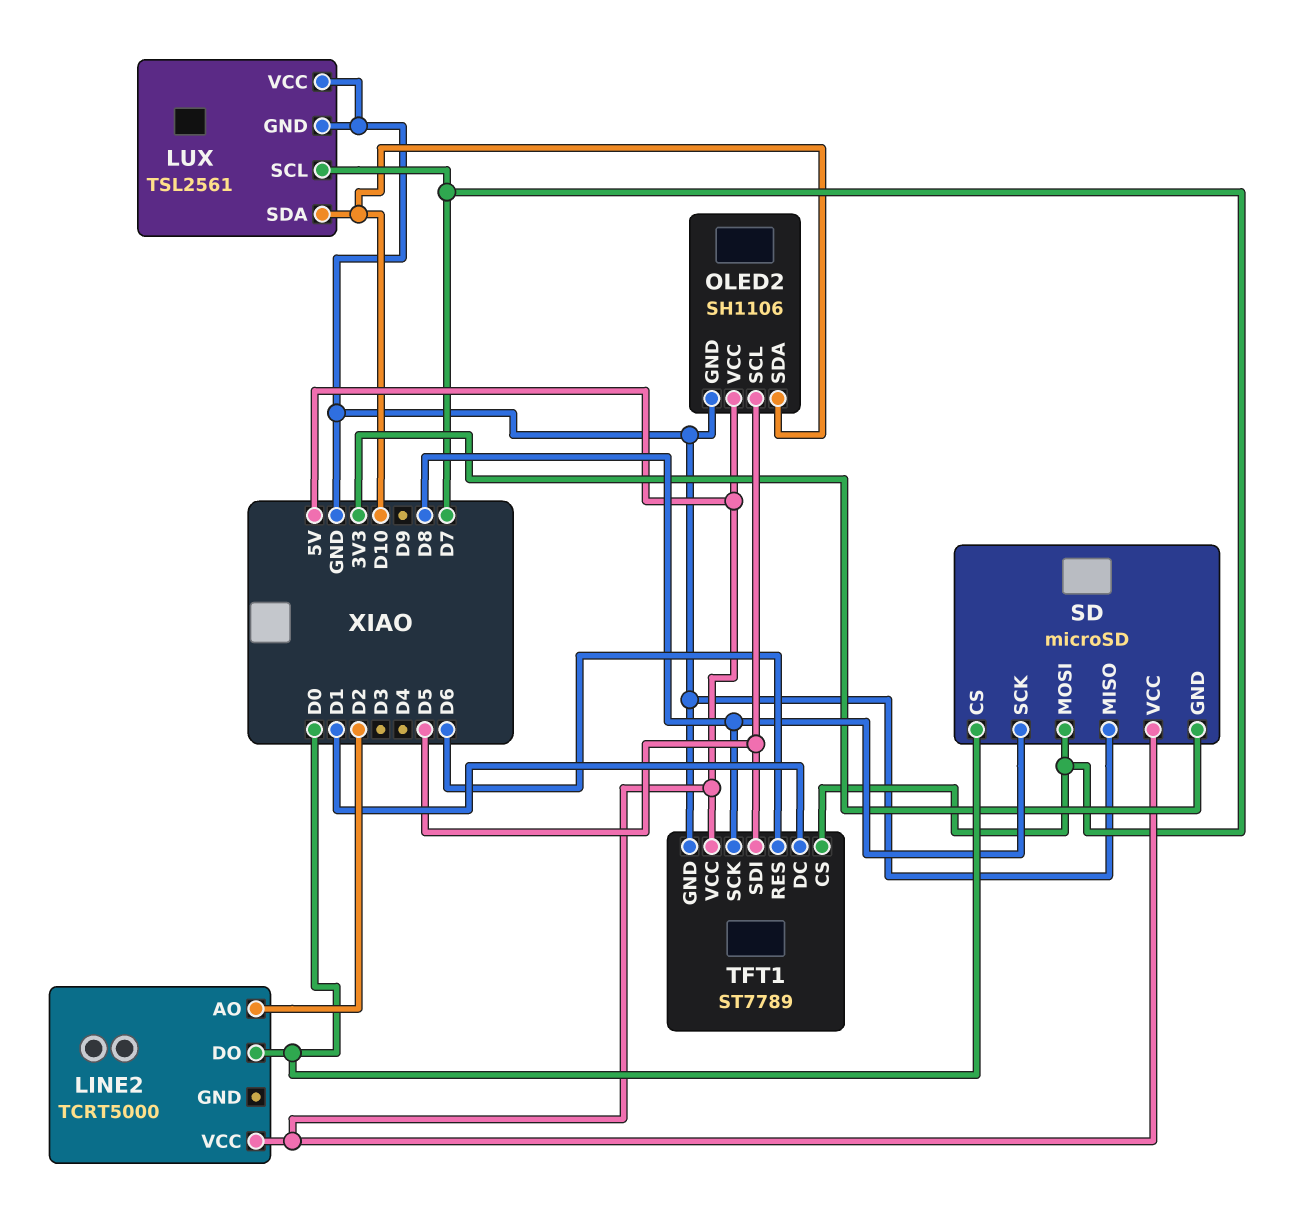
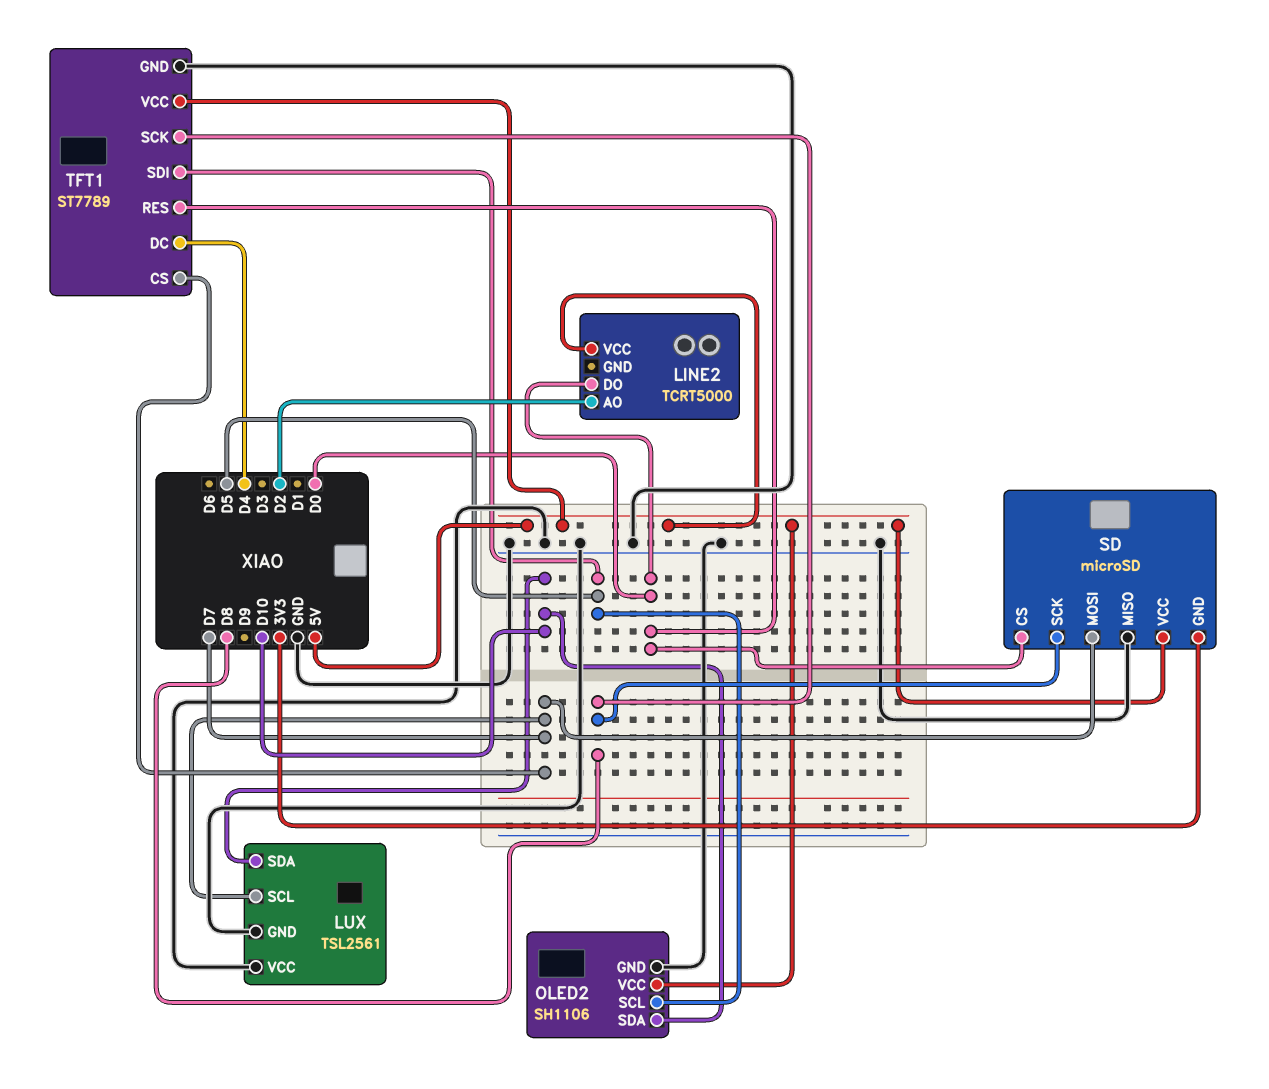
TFT1 pin DC: D1 -> D4
TFT1 pin RES: D6 -> D0

